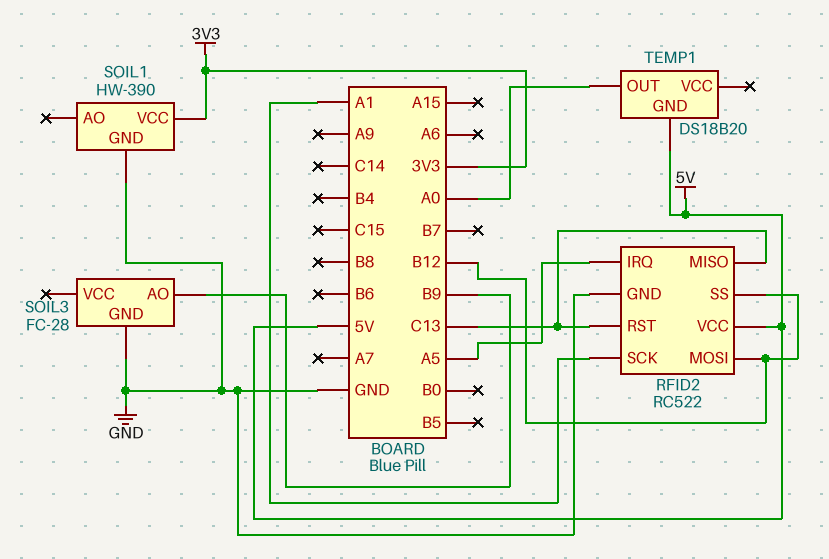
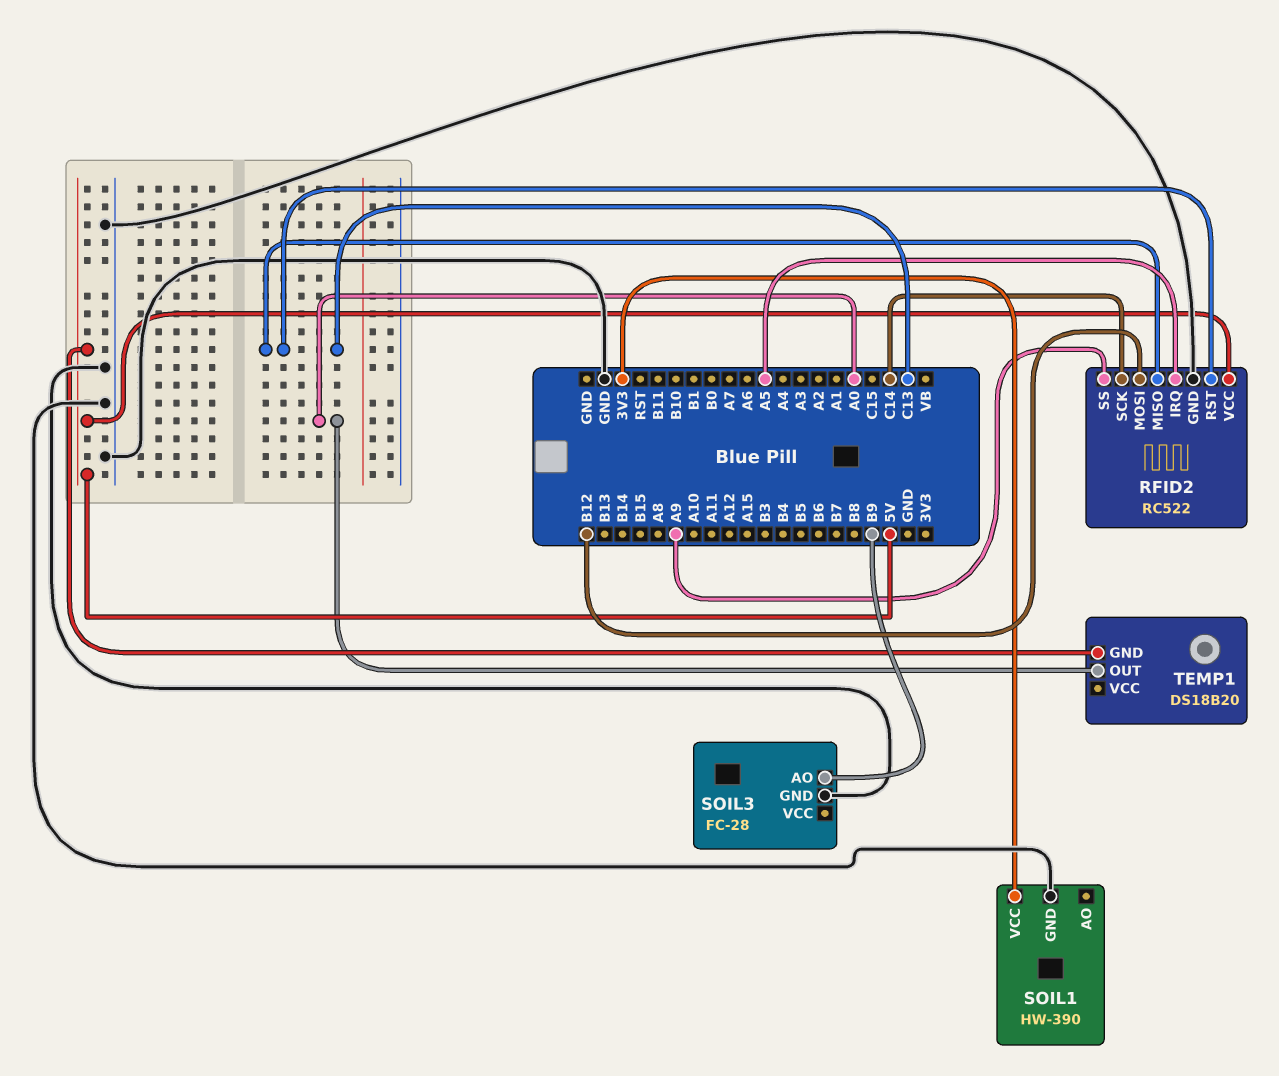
RFID2 pin SCK: A1 -> C14
RFID2 pin SS: B12 -> A9

